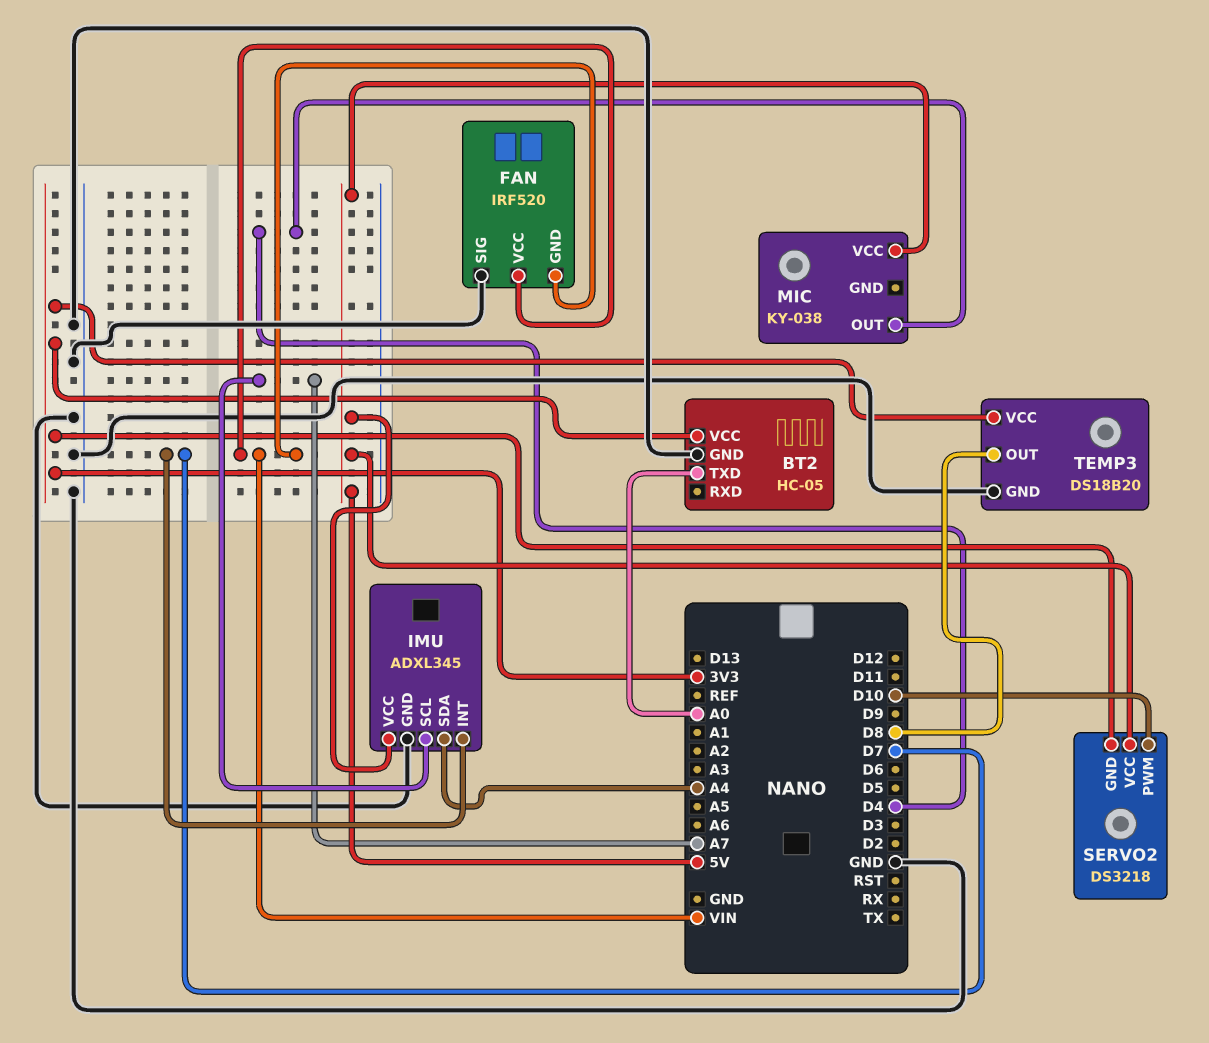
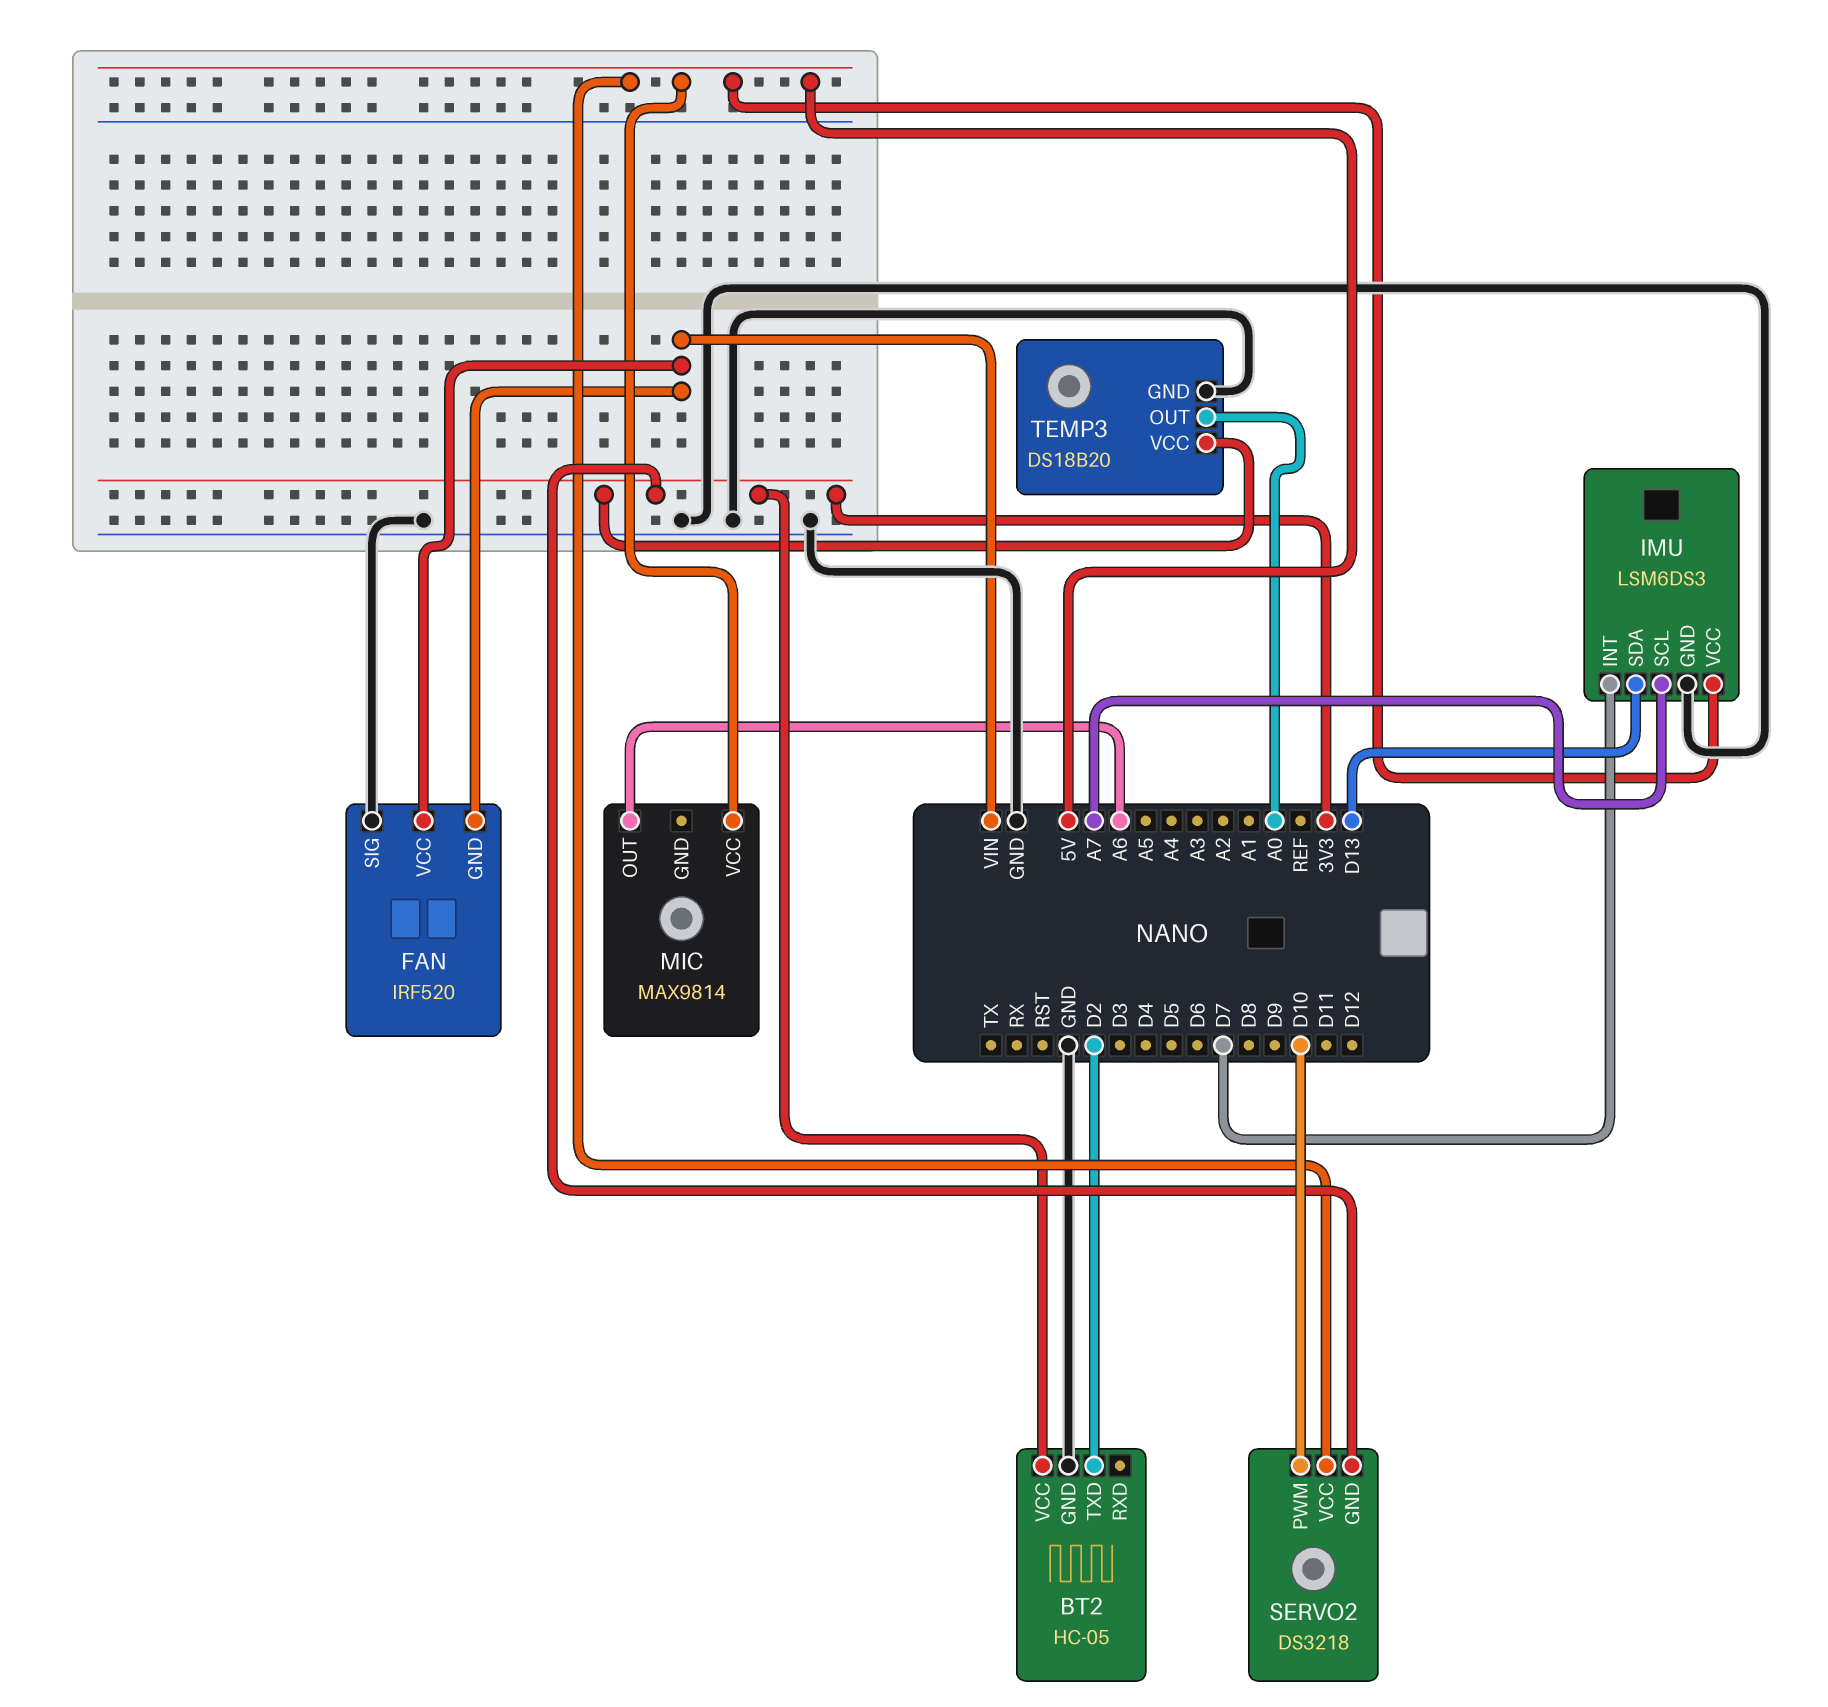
BT2 pin TXD: A0 -> D2
IMU: ADXL345 -> LSM6DS3
IMU pin SDA: A4 -> D13
MIC: KY-038 -> MAX9814
MIC pin OUT: D4 -> A6
TEMP3 pin OUT: D8 -> A0

